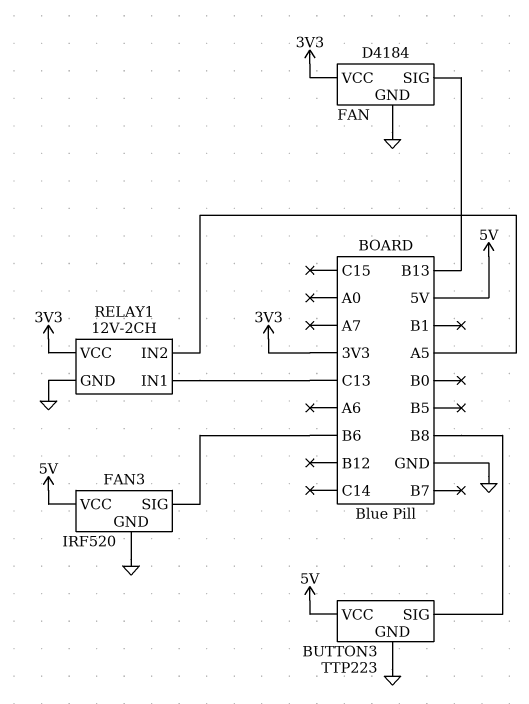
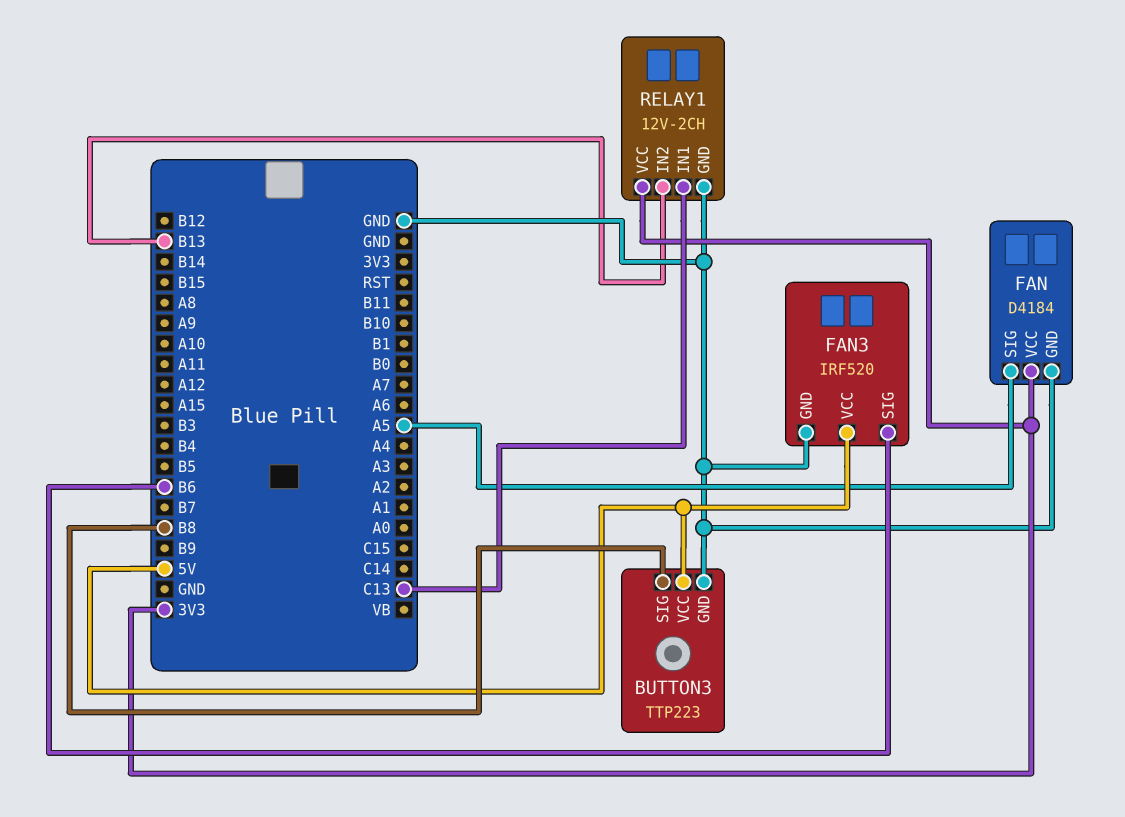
FAN pin SIG: B13 -> A5
RELAY1 pin IN2: A5 -> B13

